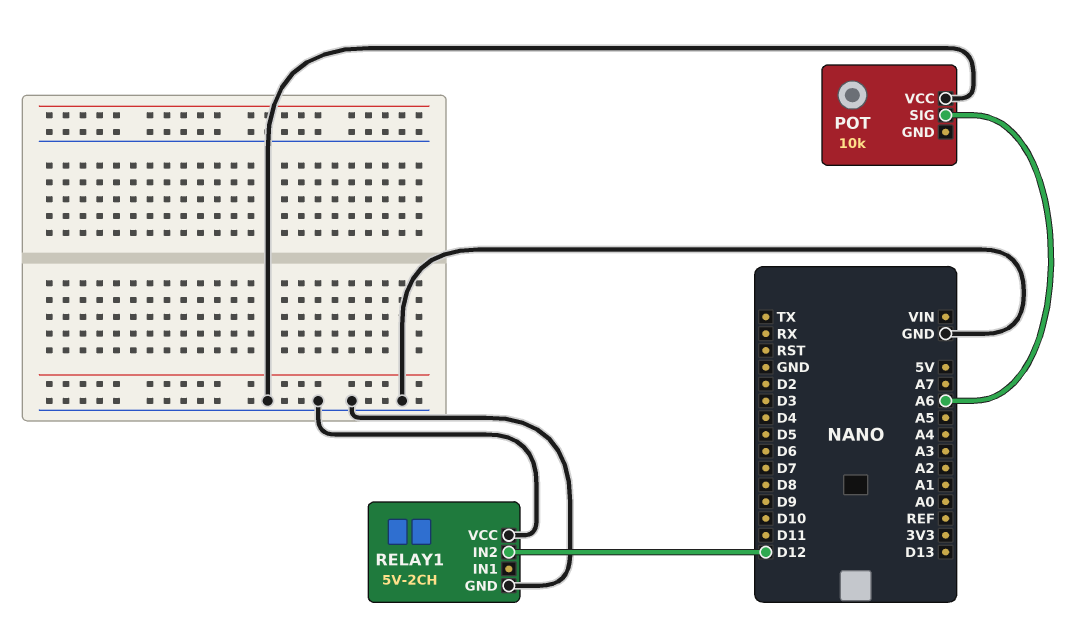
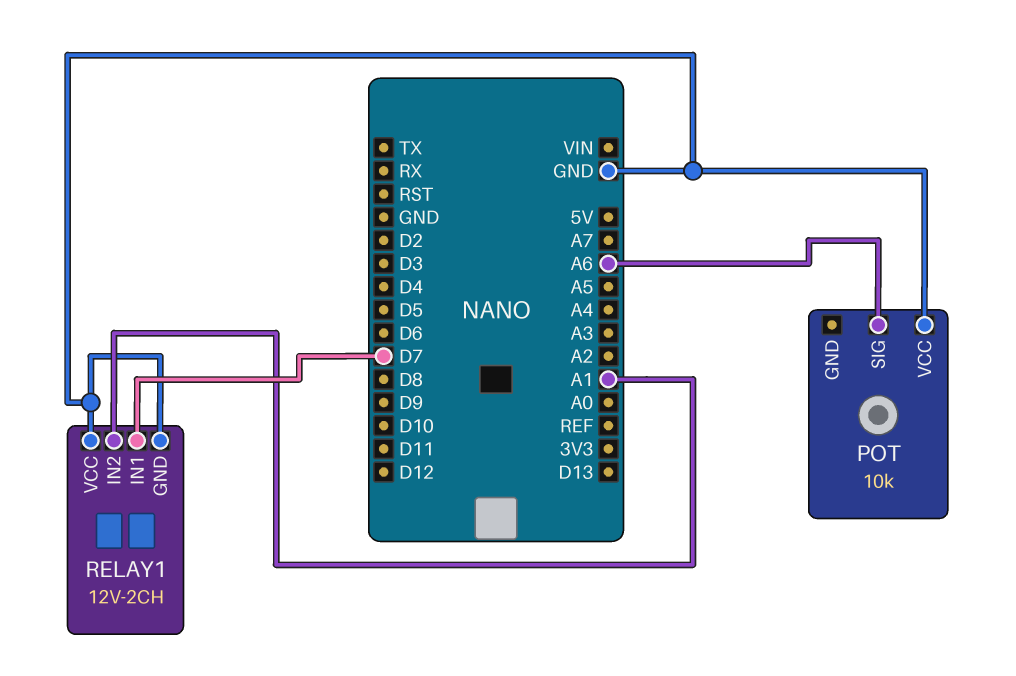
RELAY1: 5V-2CH -> 12V-2CH
RELAY1 pin IN1: none -> D7
RELAY1 pin IN2: D12 -> A1

